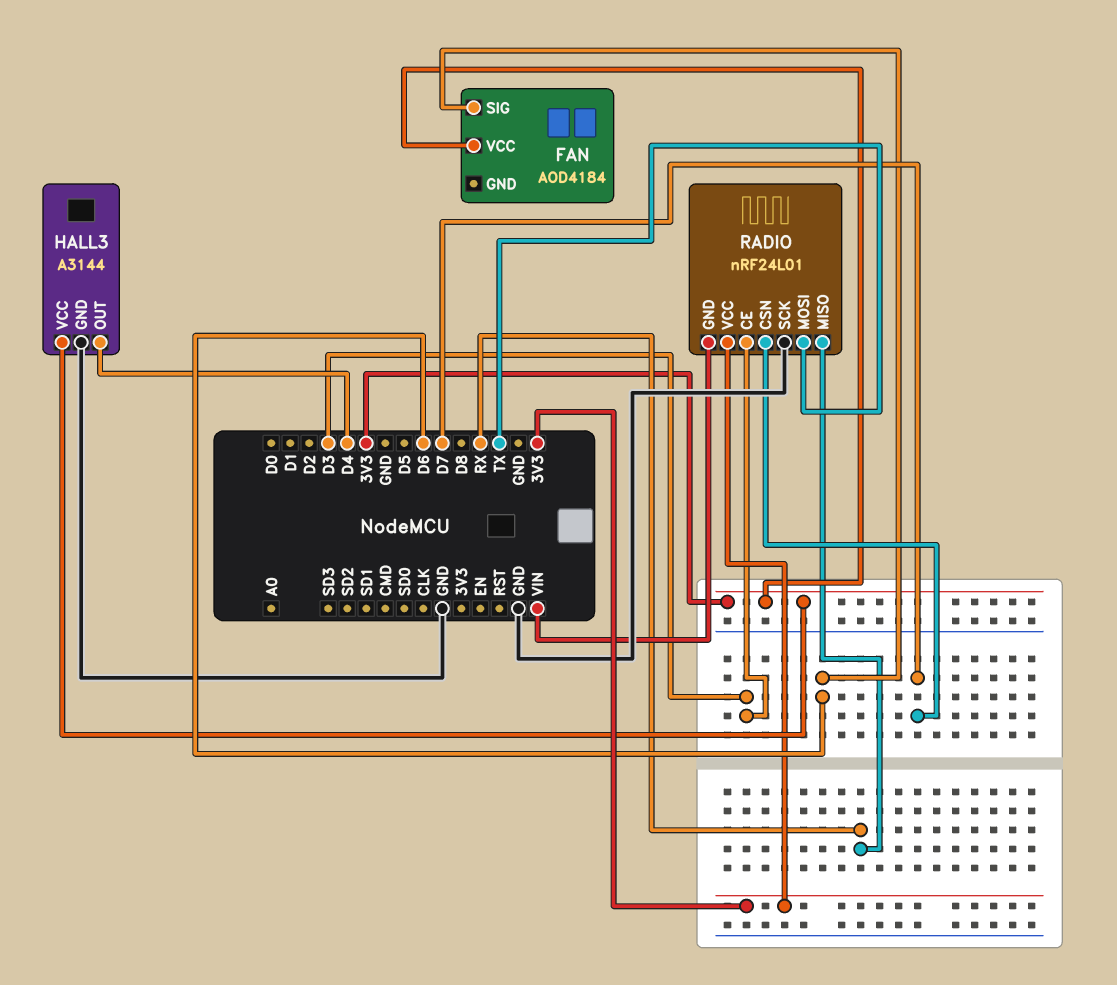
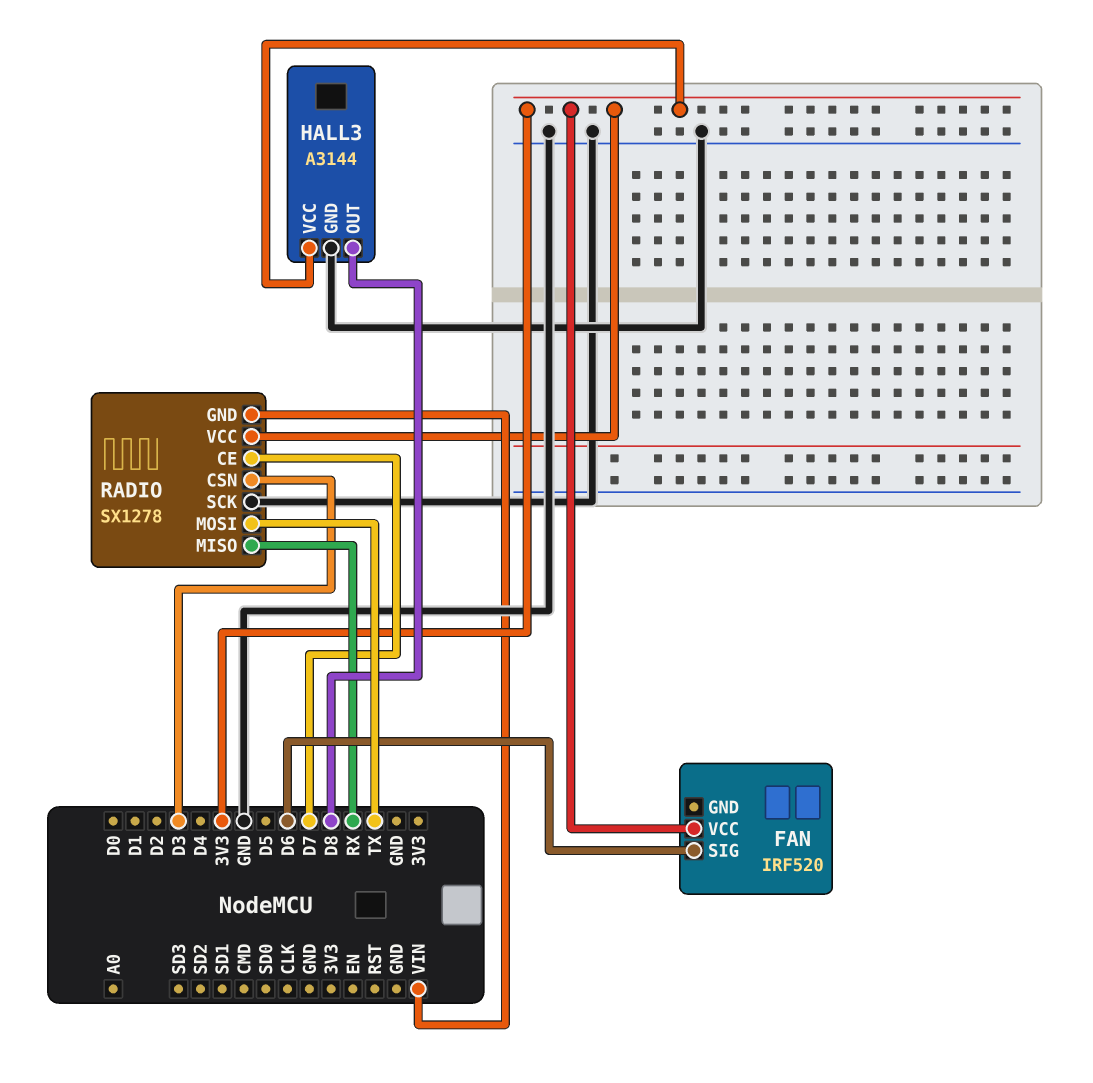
FAN: AOD4184 -> IRF520
HALL3 pin OUT: D4 -> D8
RADIO: nRF24L01 -> SX1278
RADIO pin CE: D3 -> D7
RADIO pin CSN: D7 -> D3

